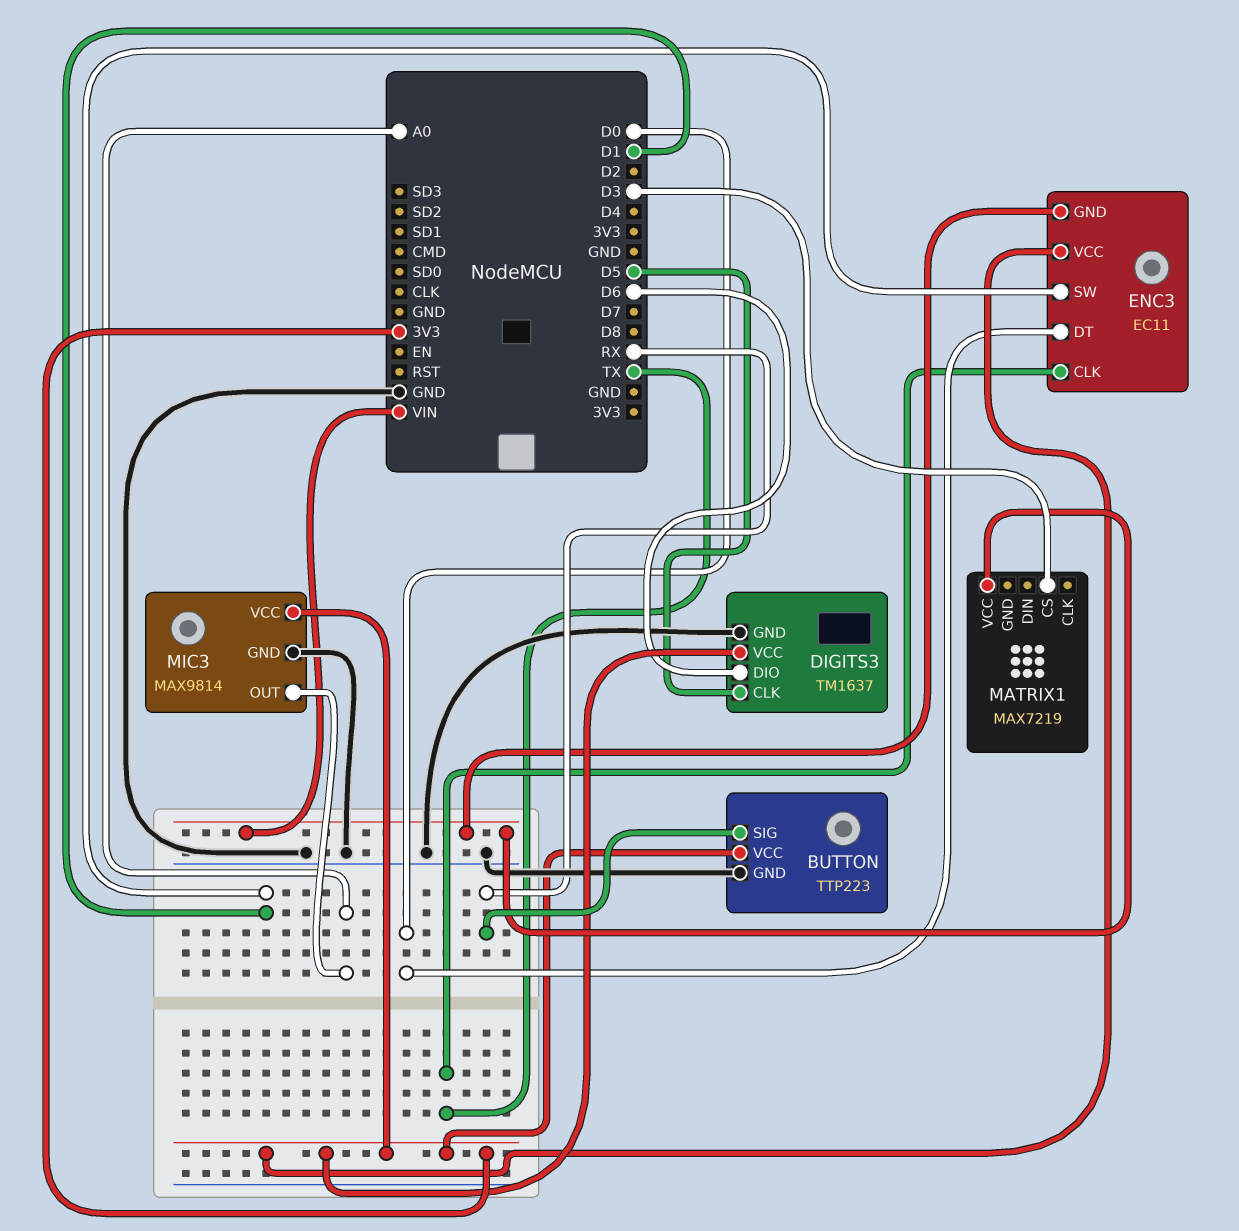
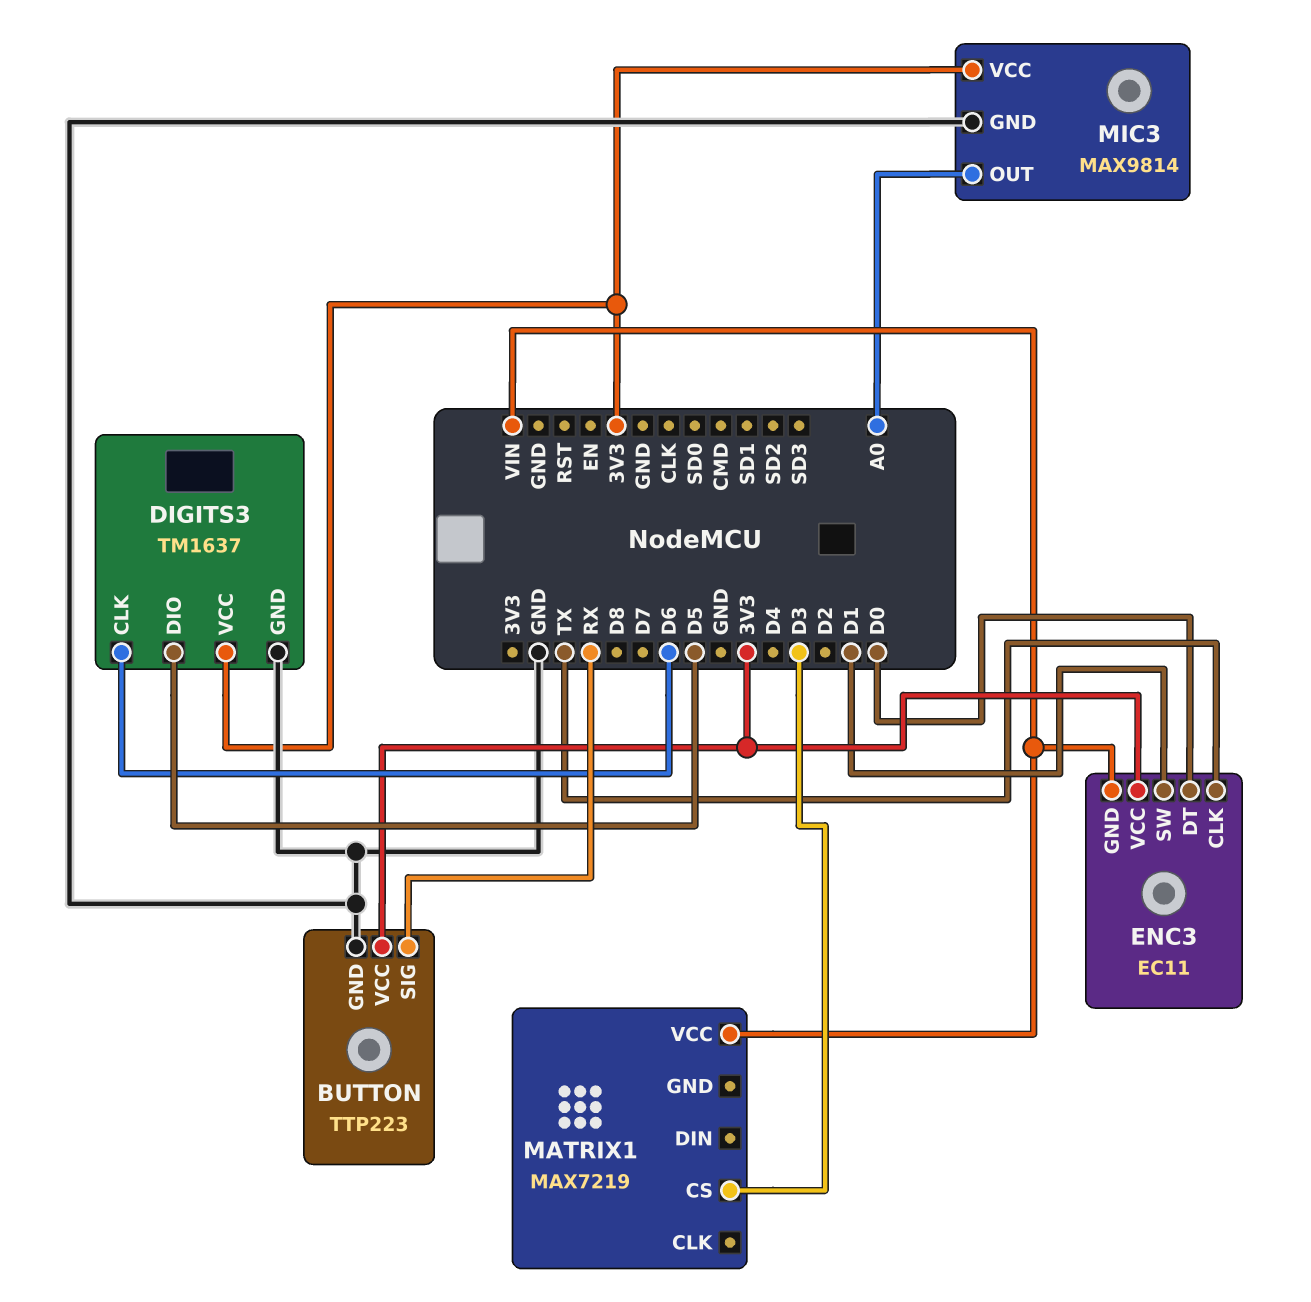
DIGITS3 pin CLK: D5 -> D6
DIGITS3 pin DIO: D6 -> D5

